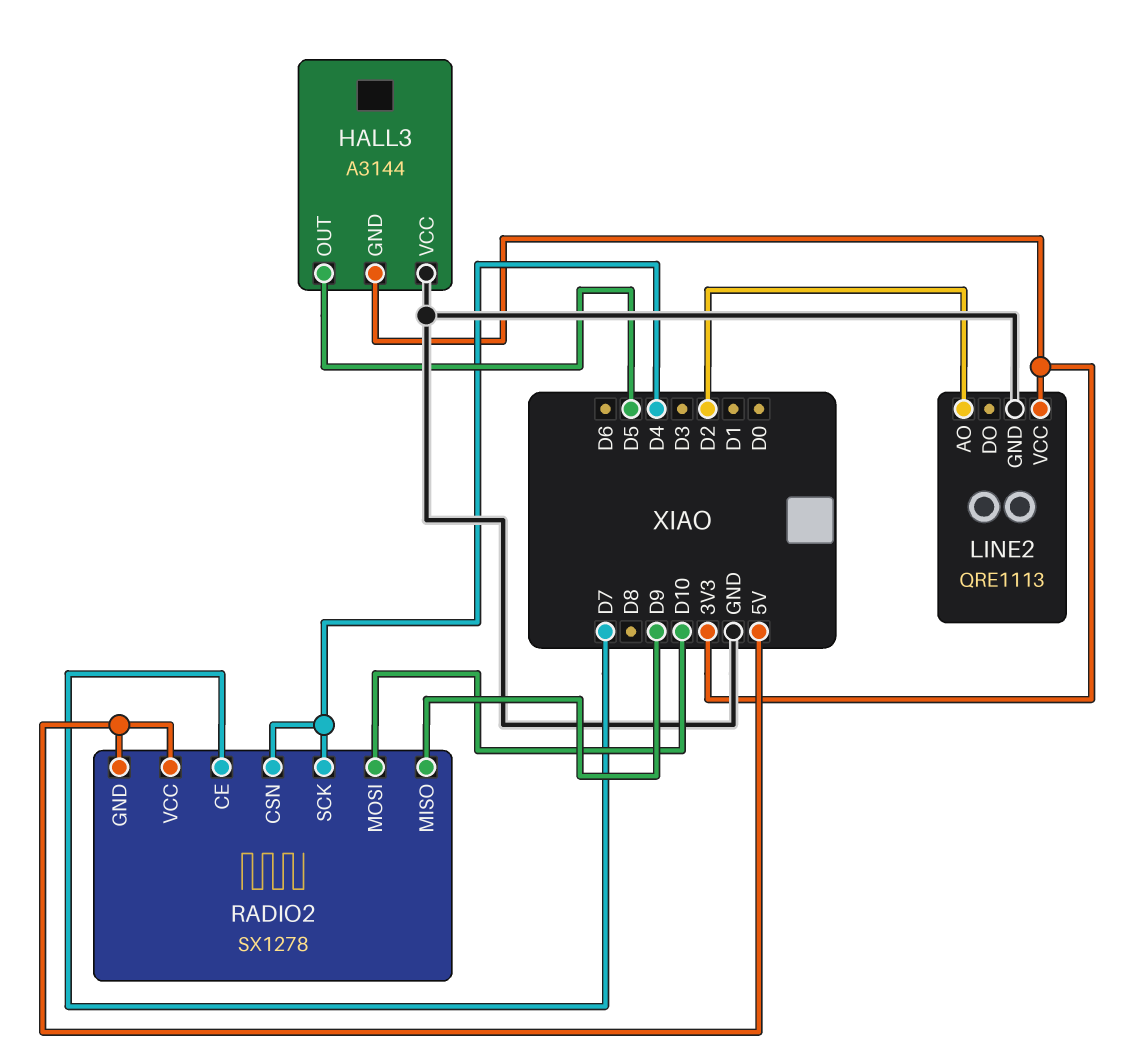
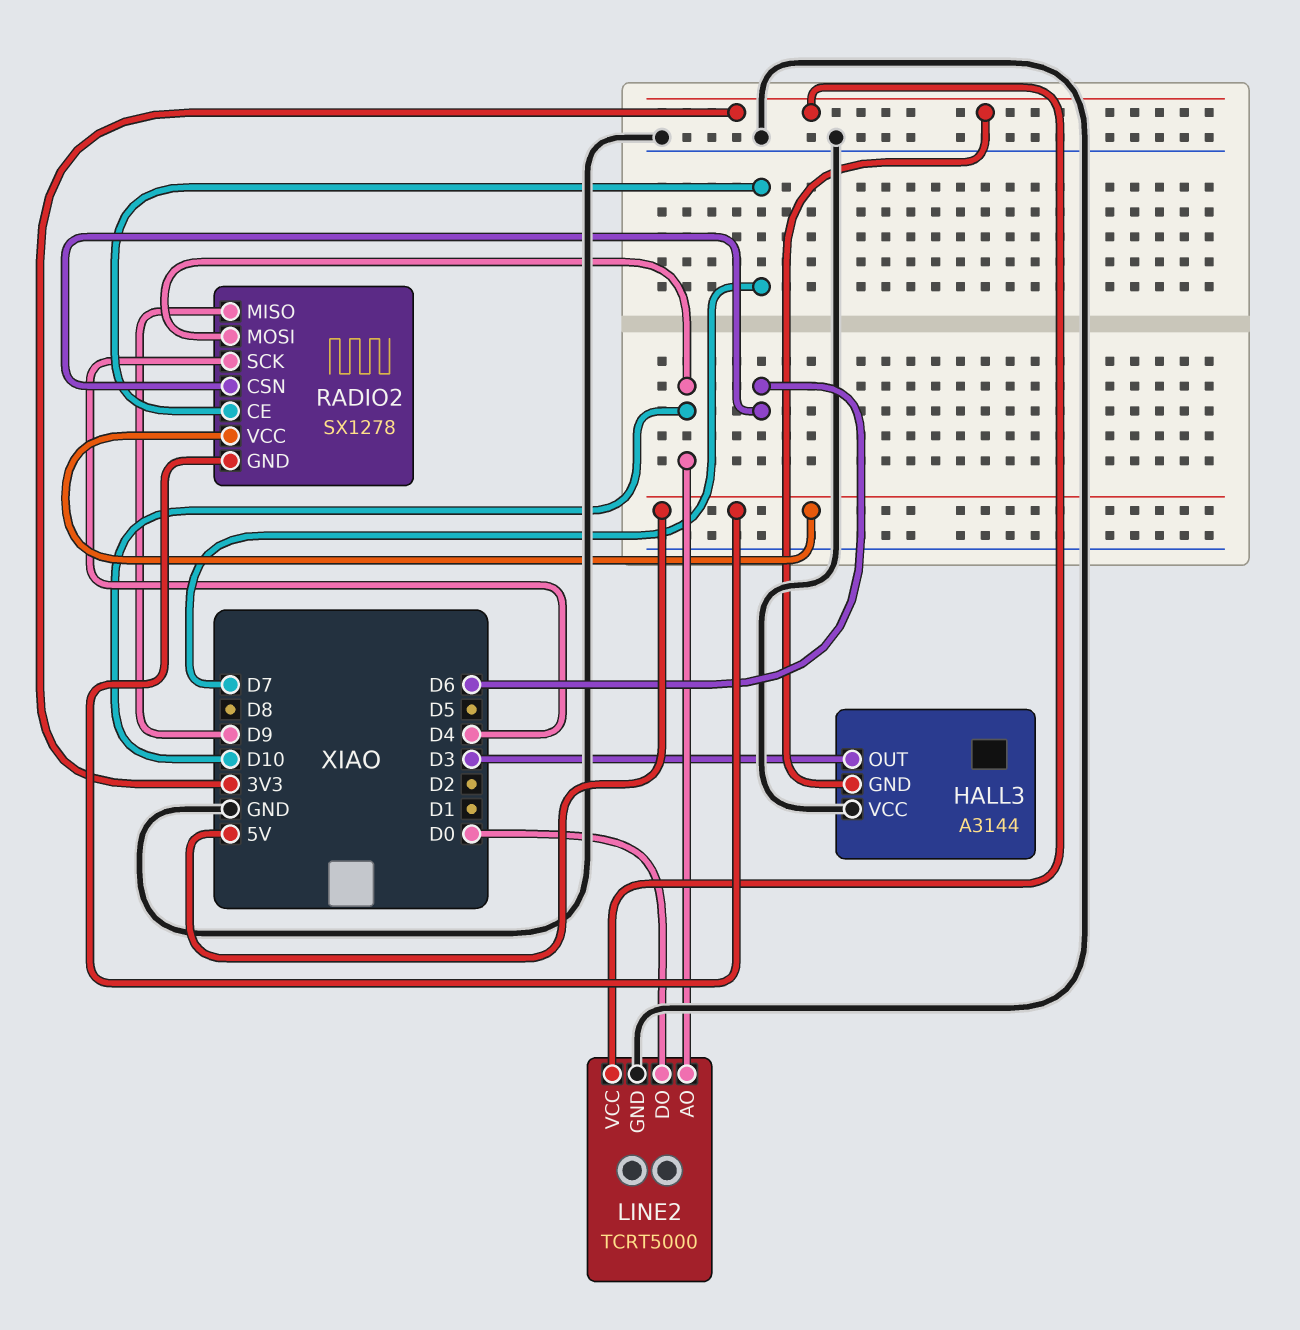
HALL3 pin OUT: D5 -> D3
LINE2: QRE1113 -> TCRT5000
LINE2 pin AO: D2 -> D10
LINE2 pin DO: none -> D0
RADIO2 pin CSN: D4 -> D6

